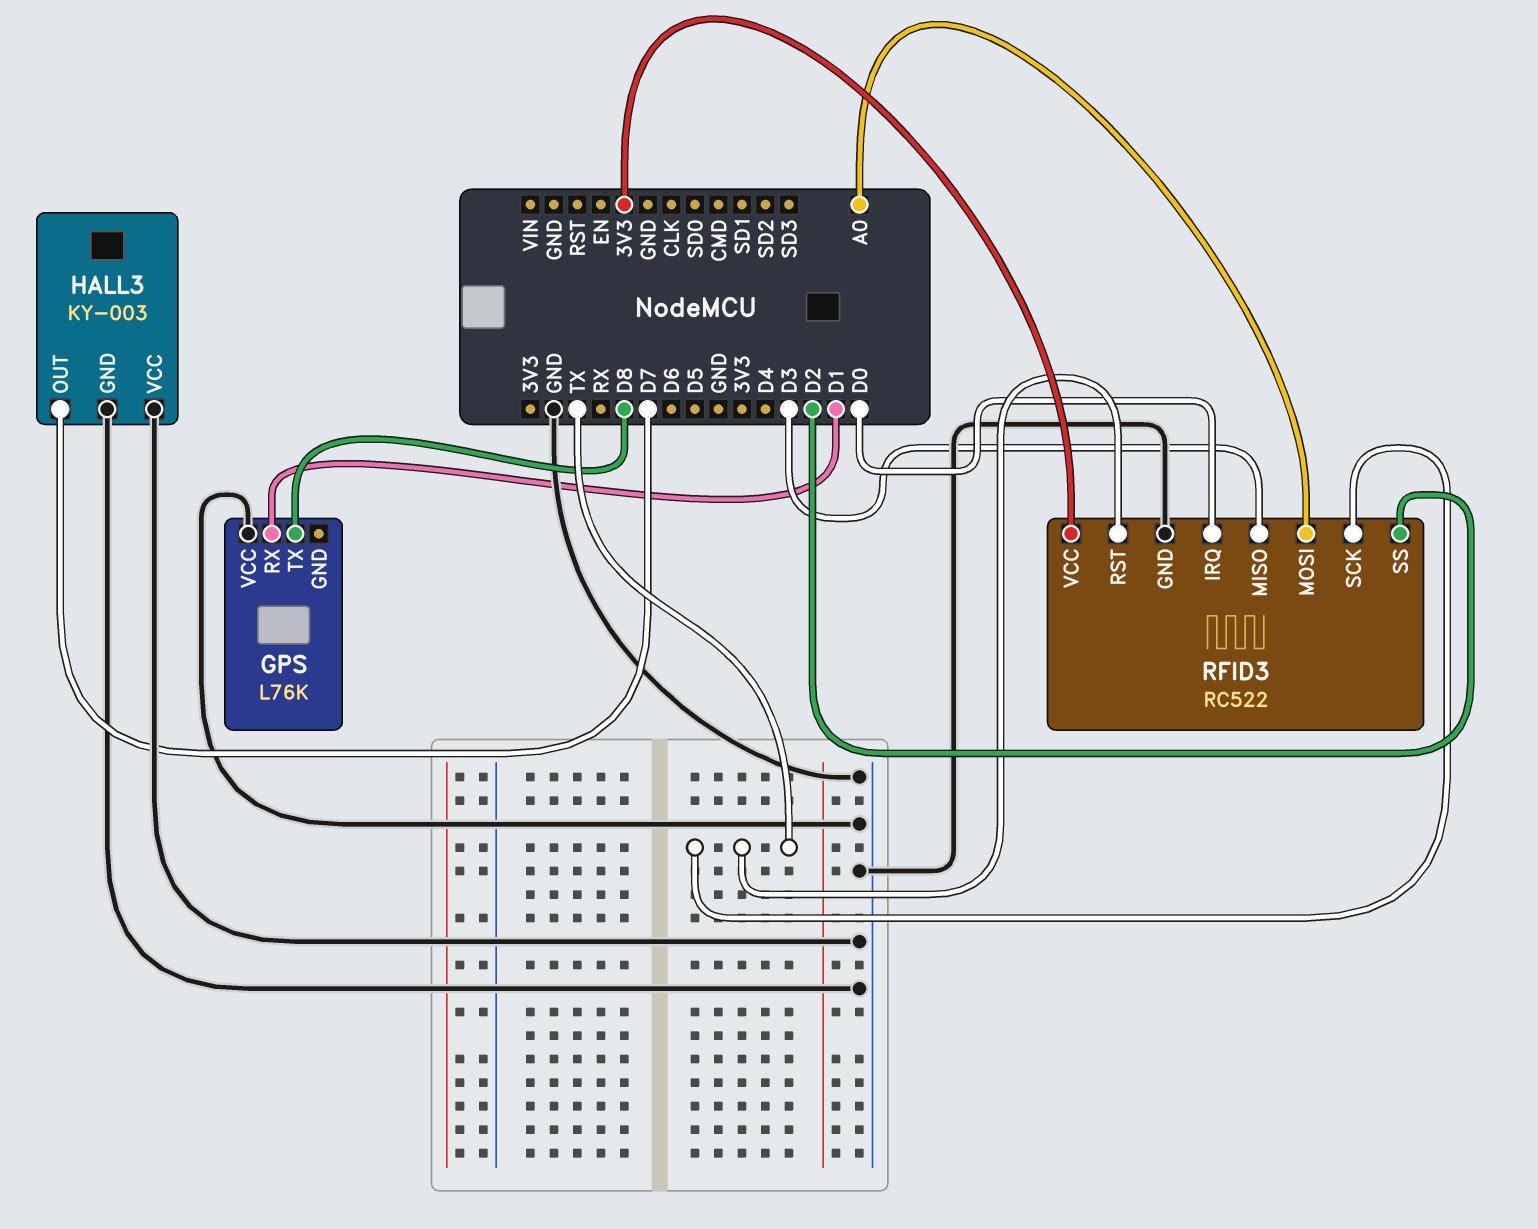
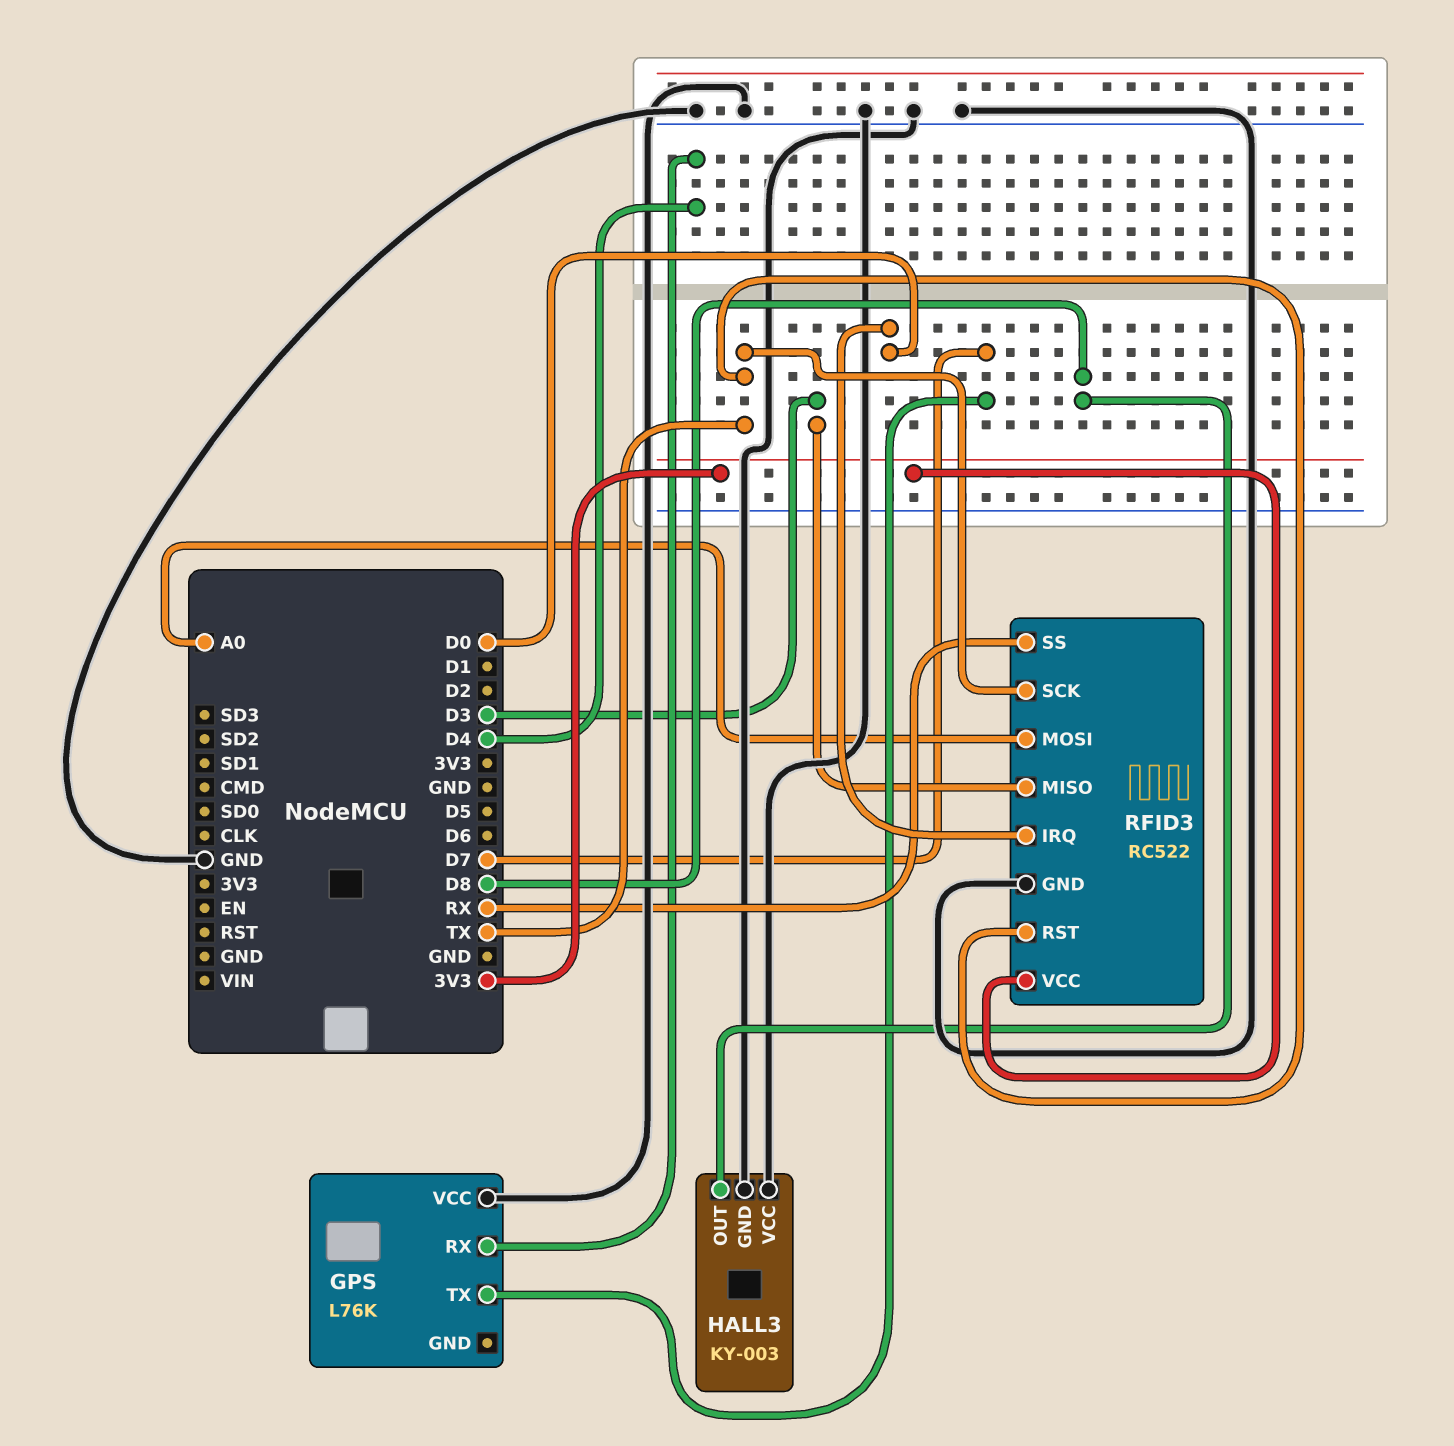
GPS pin RX: D1 -> D4
GPS pin TX: D8 -> D7
HALL3 pin OUT: D7 -> D8
RFID3 pin SS: D2 -> RX

